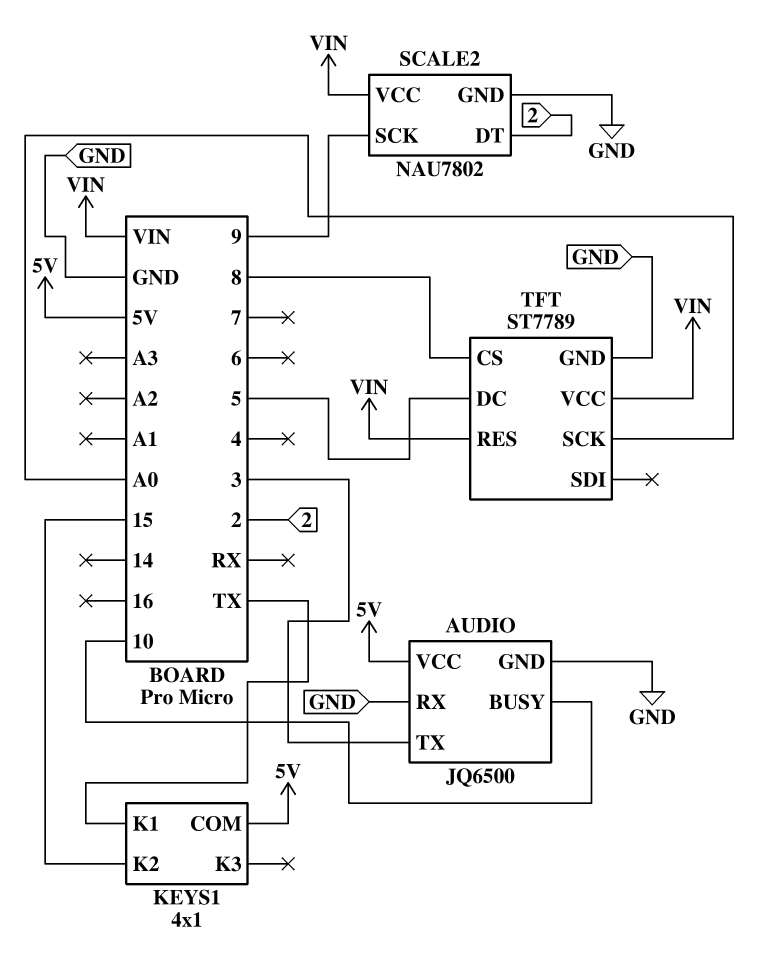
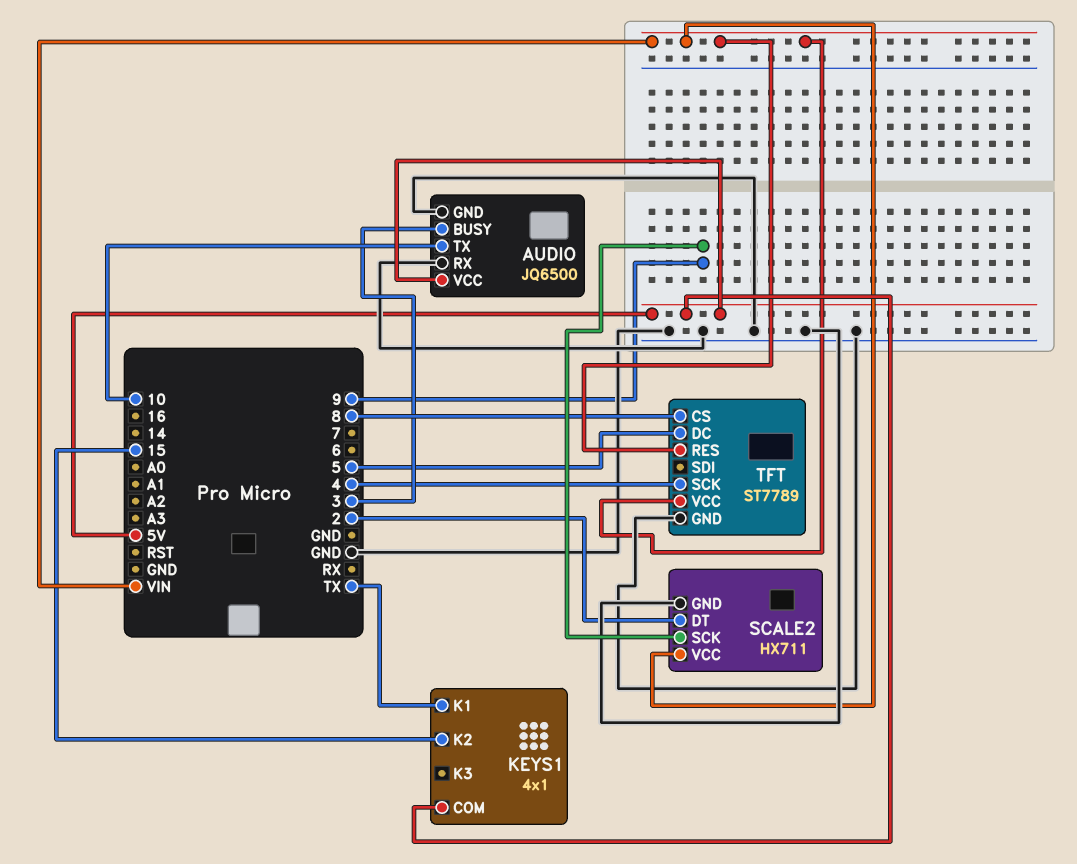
AUDIO pin BUSY: 10 -> 3
AUDIO pin TX: 3 -> 10
SCALE2: NAU7802 -> HX711
TFT pin SCK: A0 -> 4

